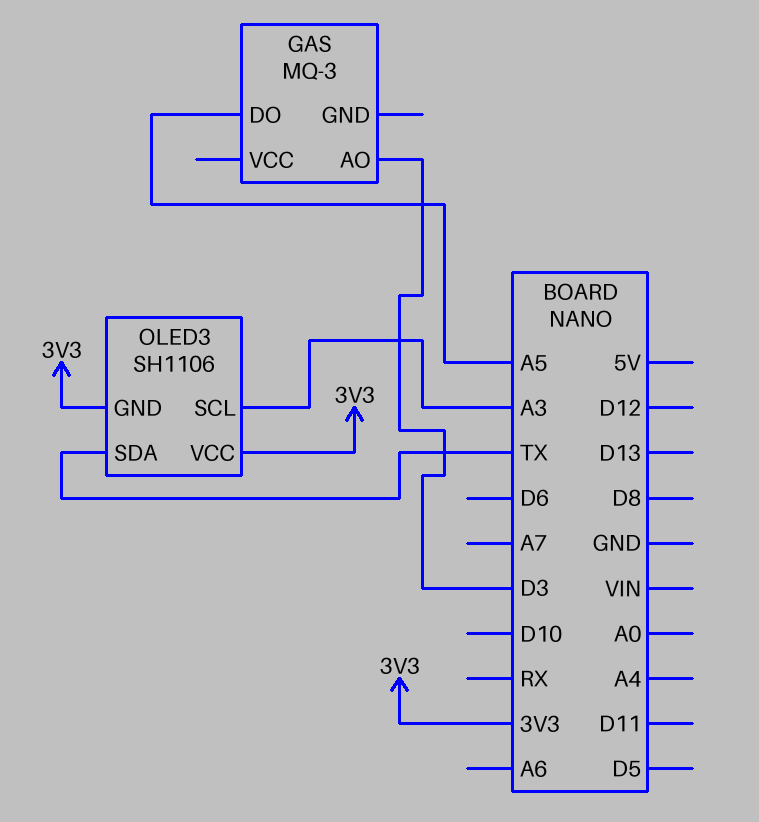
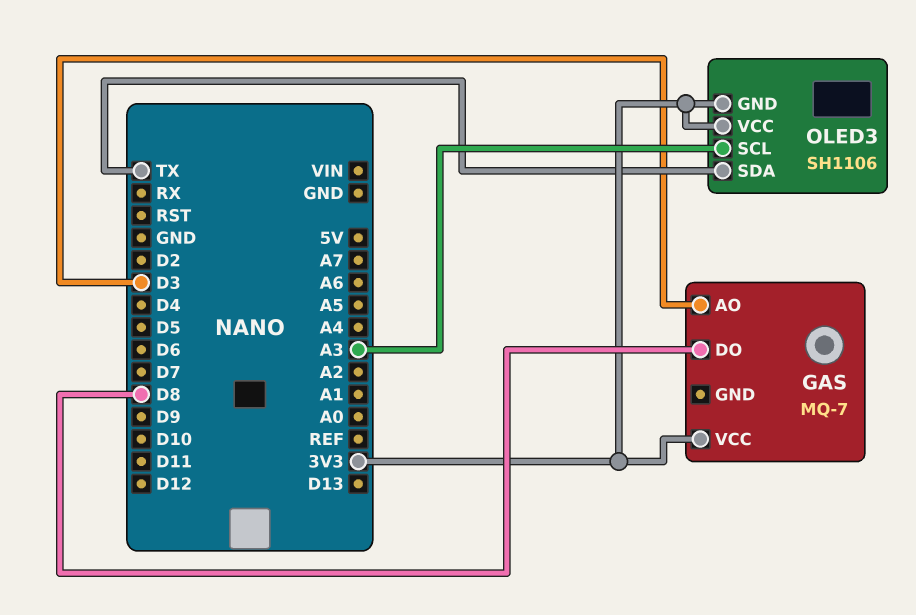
GAS: MQ-3 -> MQ-7
GAS pin DO: A5 -> D8
GAS pin VCC: none -> 3V3

